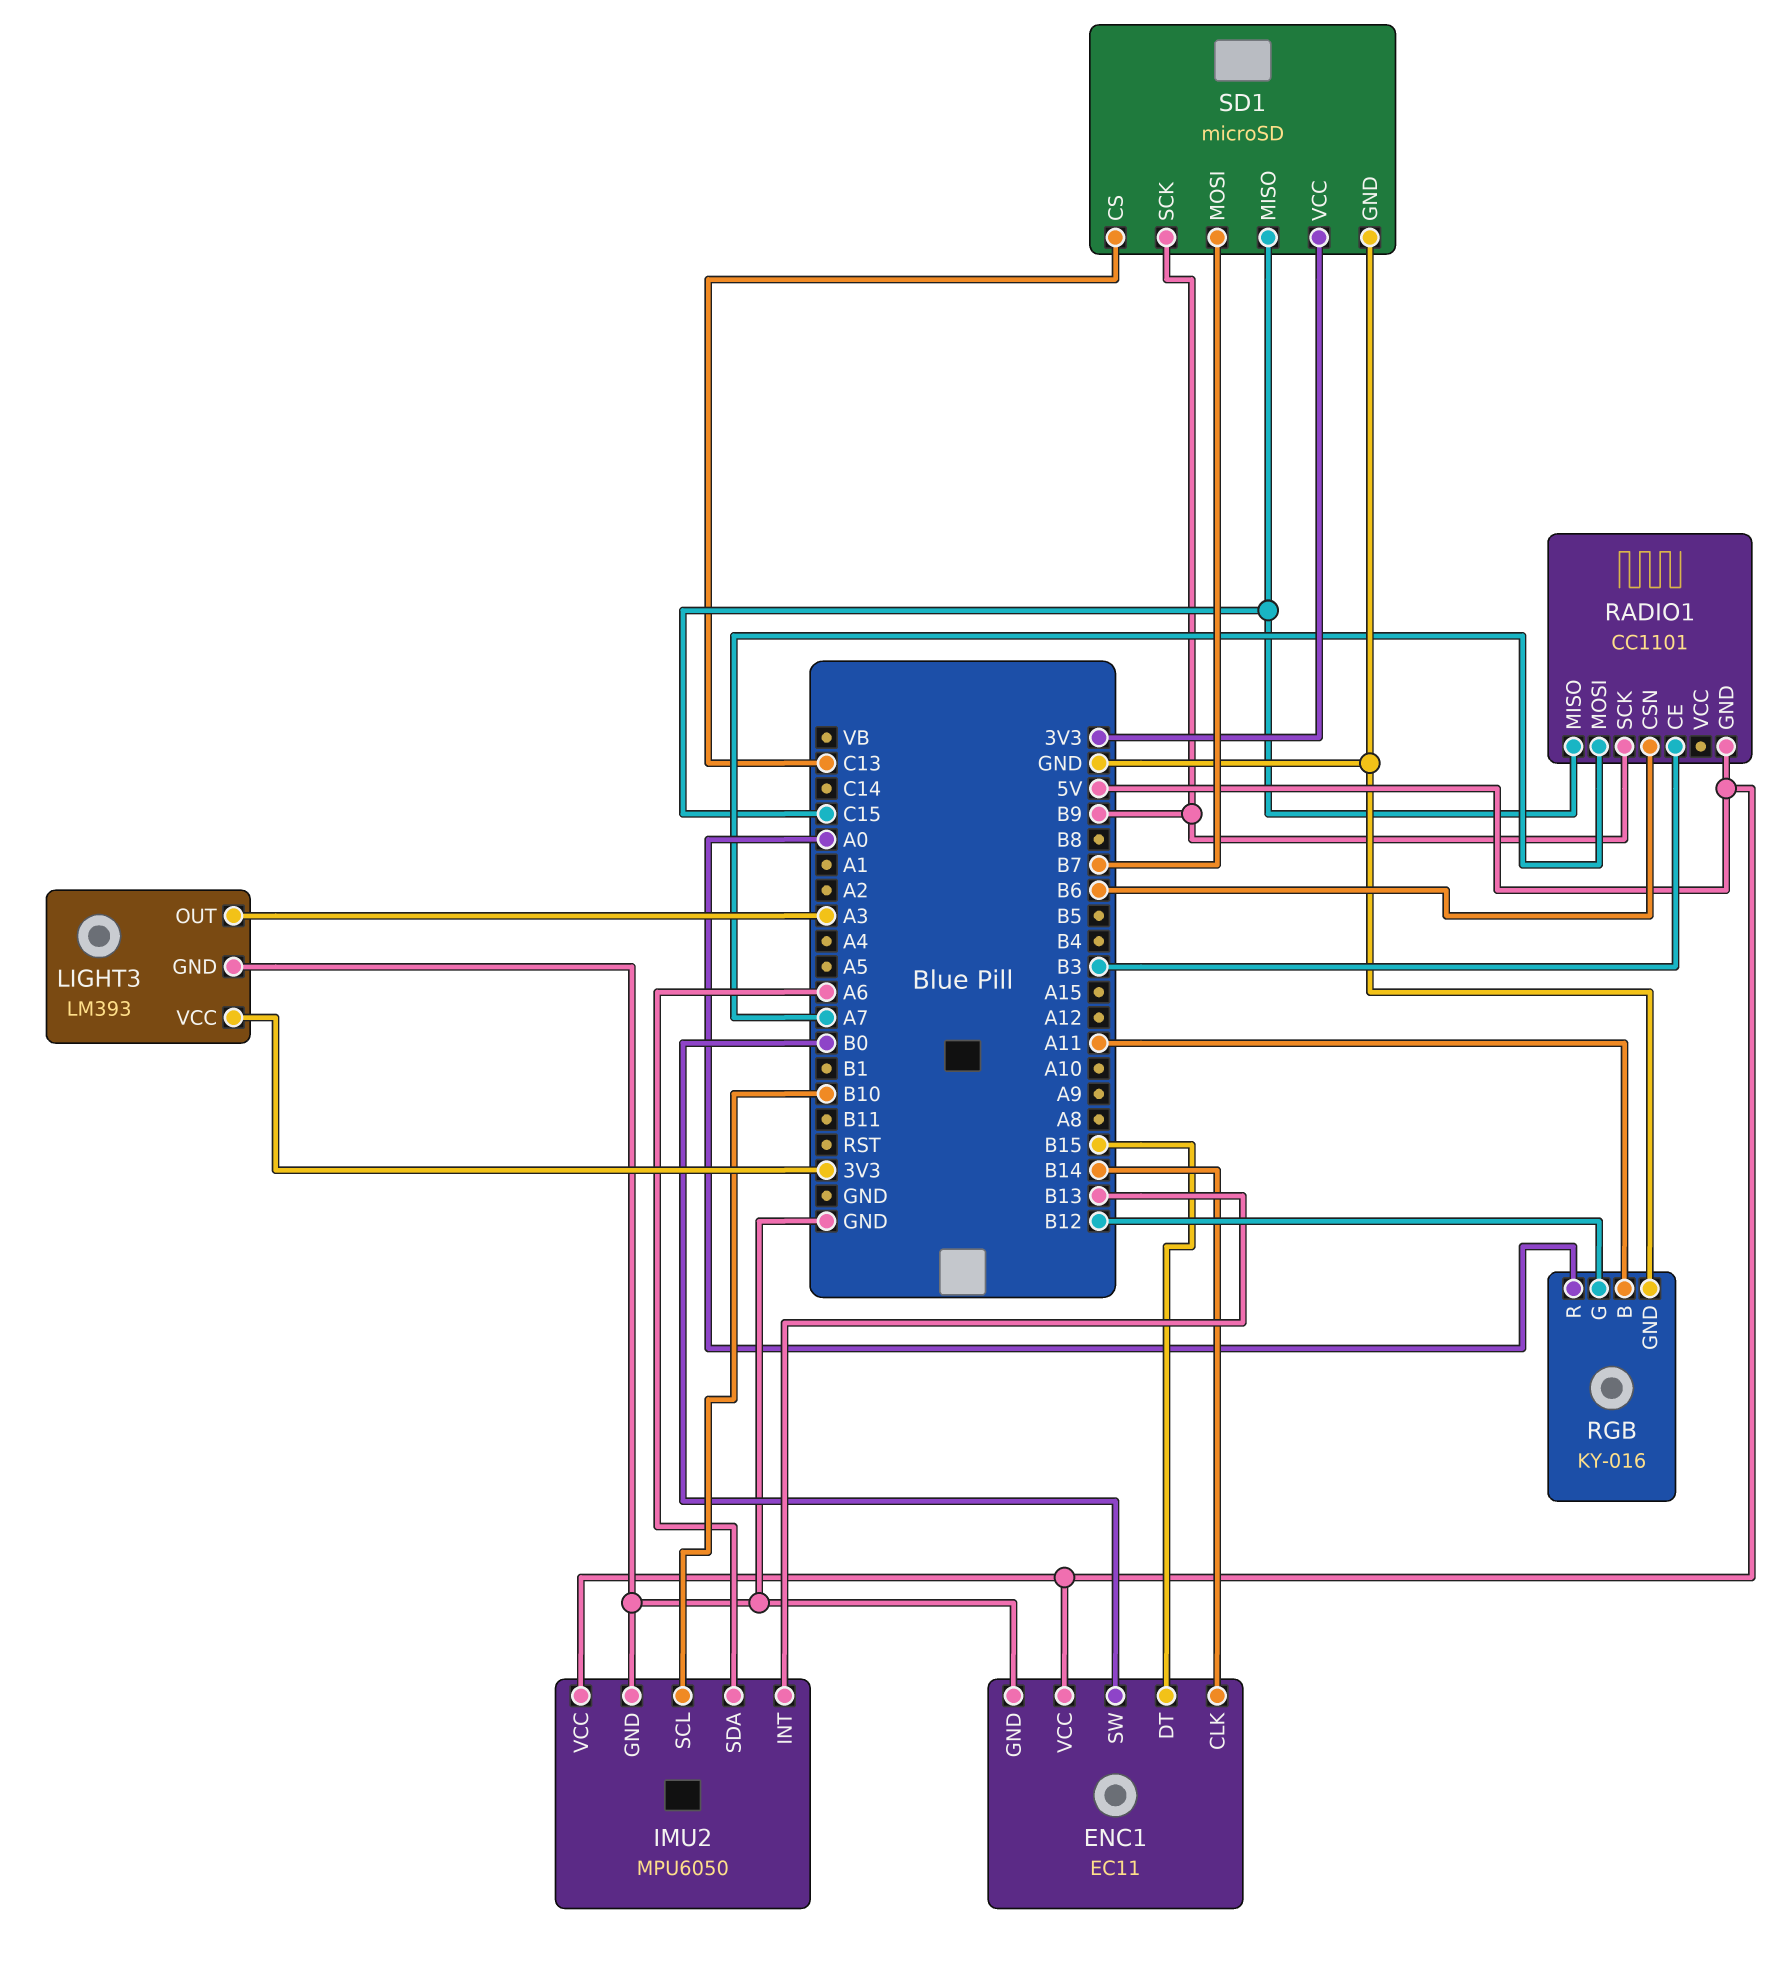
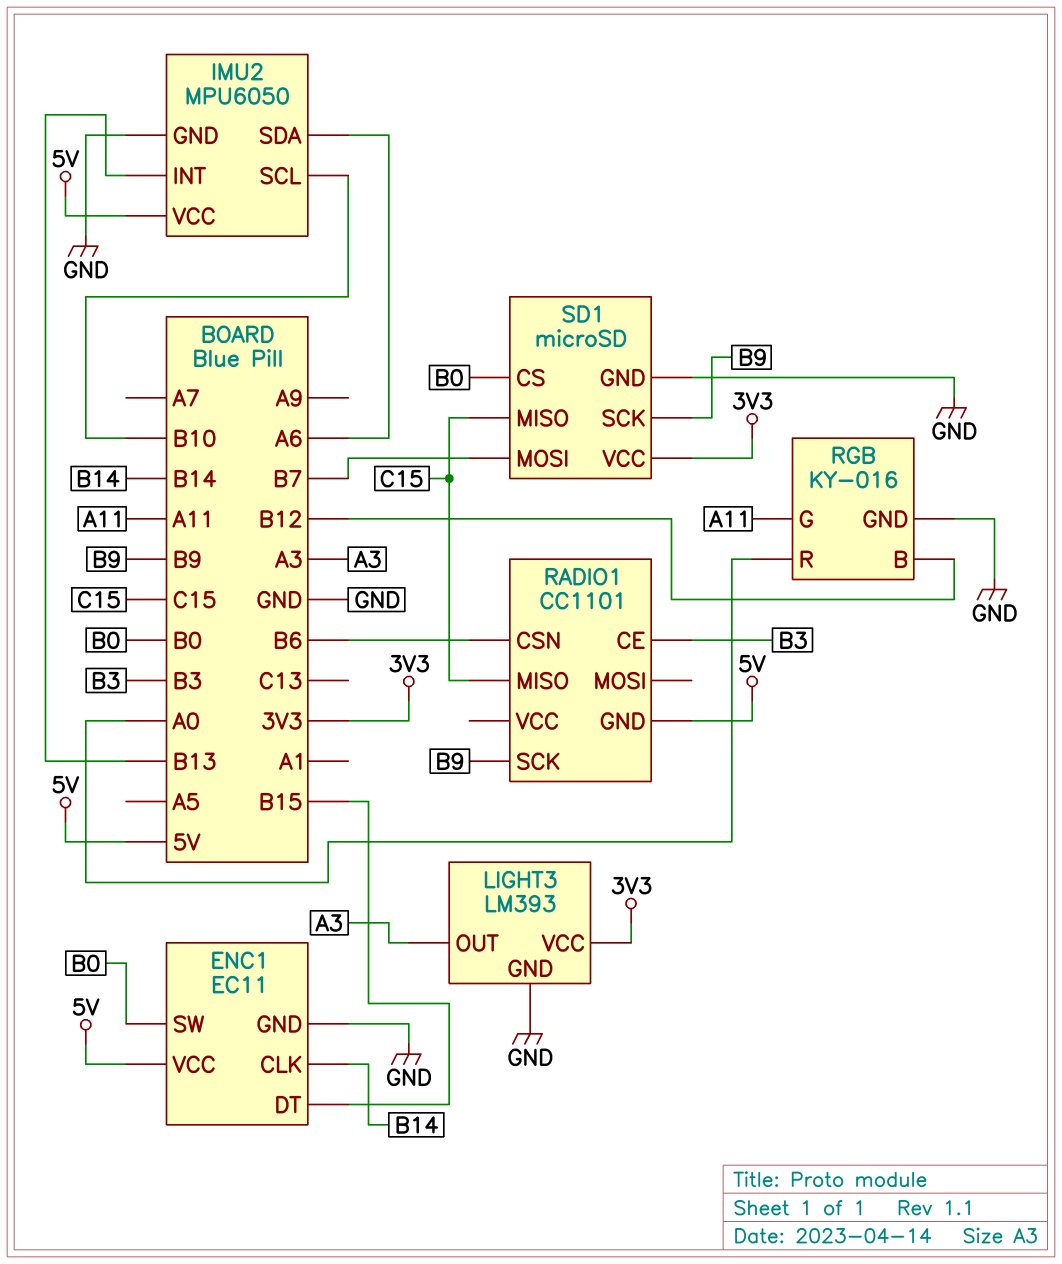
RADIO1 pin MOSI: A7 -> none
RGB pin B: A11 -> B12
RGB pin G: B12 -> A11
SD1 pin CS: C13 -> B0

